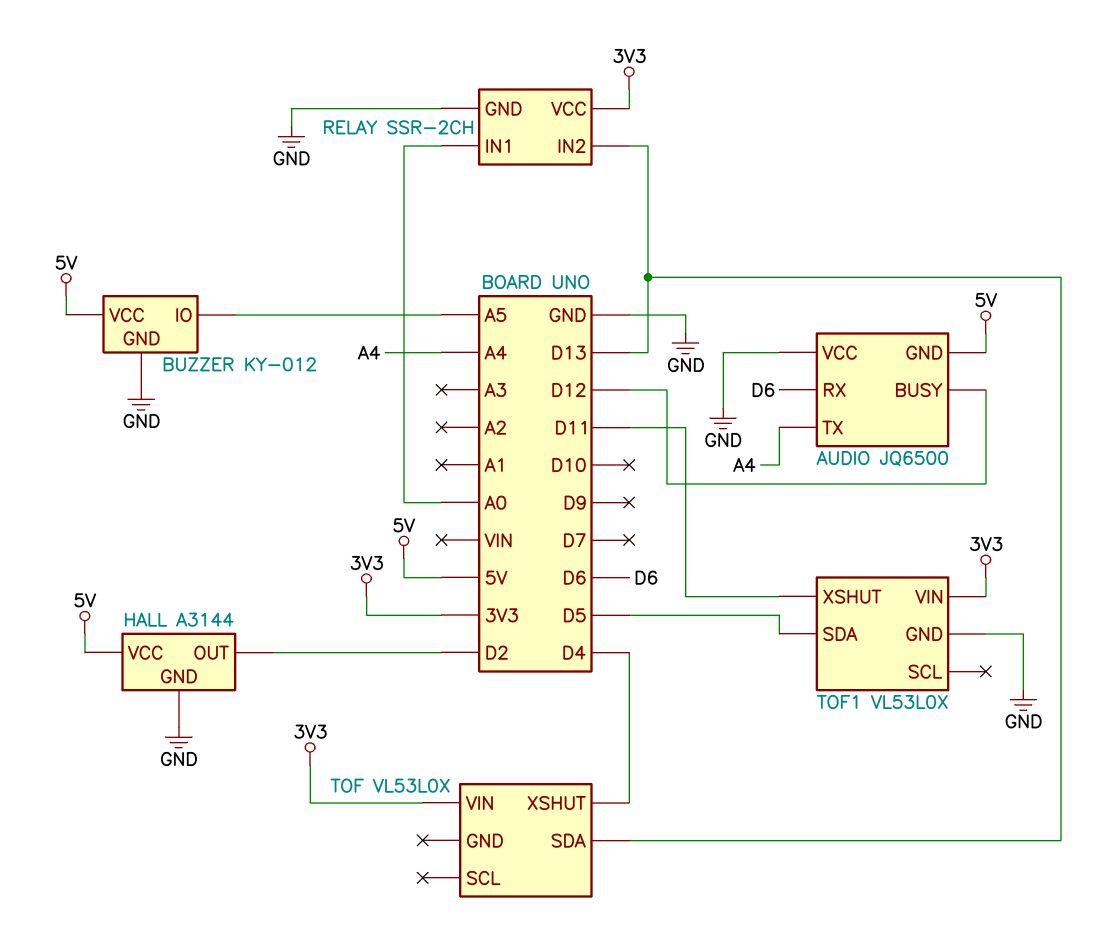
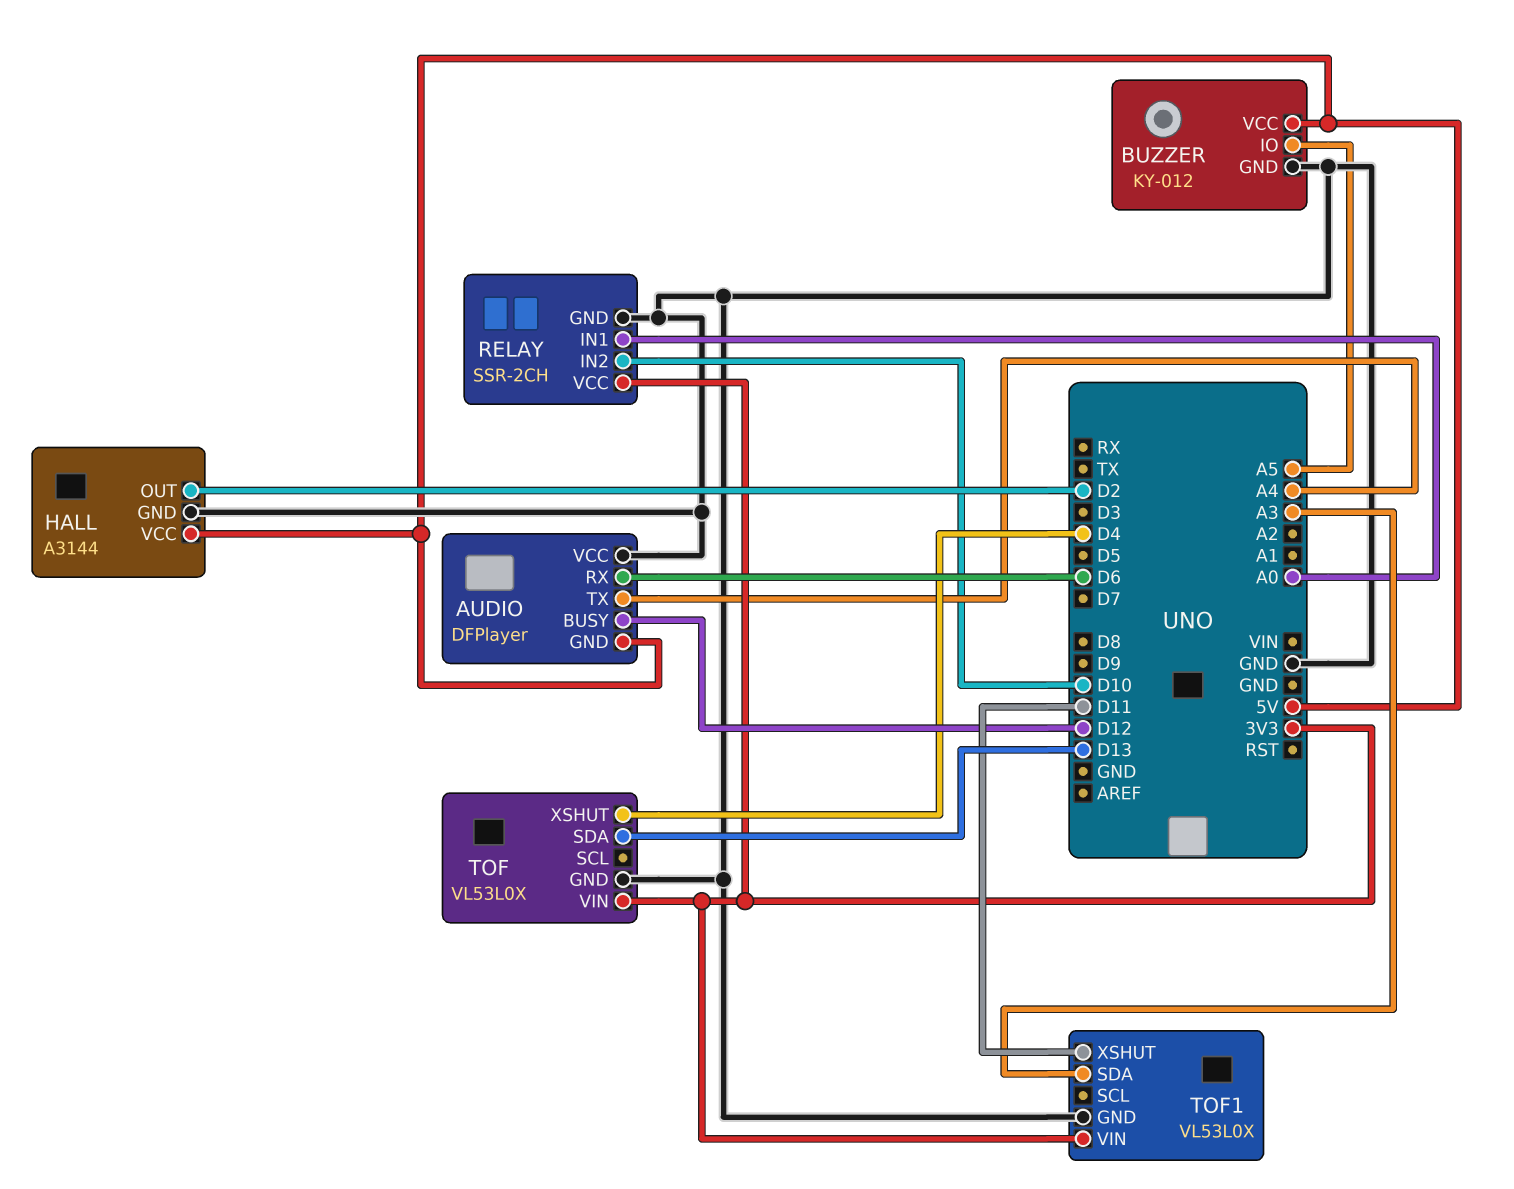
AUDIO: JQ6500 -> DFPlayer
RELAY pin IN2: D13 -> D10
TOF pin GND: none -> GND
TOF1 pin SDA: D5 -> A3

